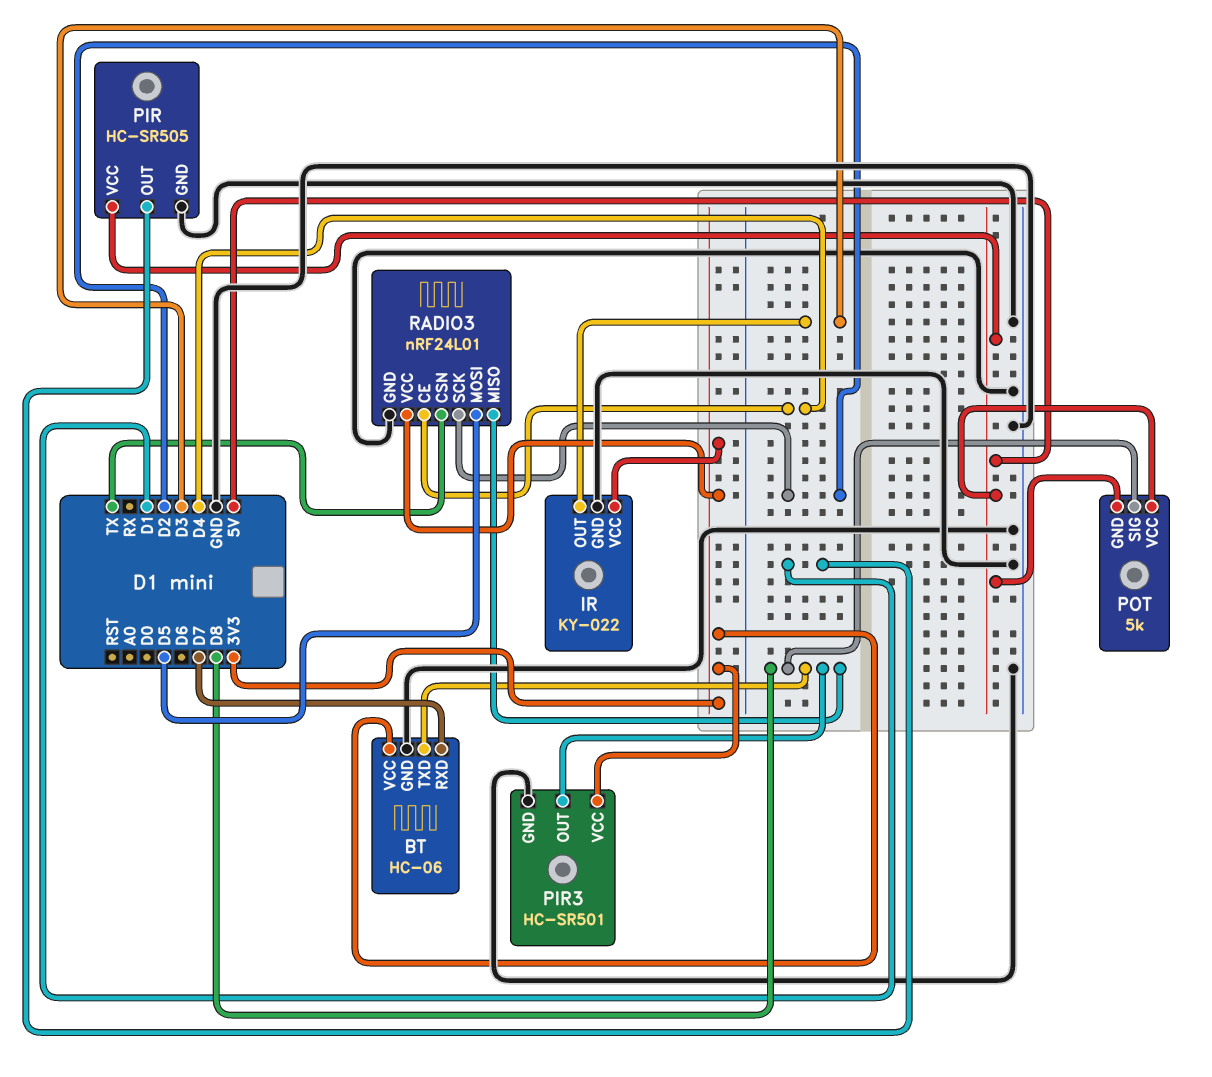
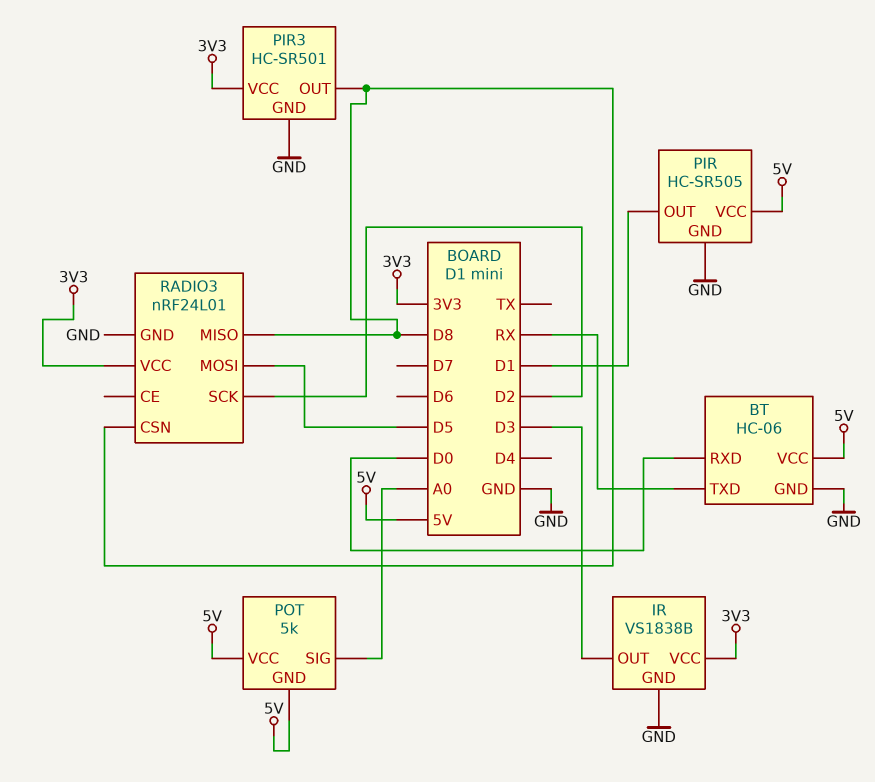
BT pin RXD: D7 -> D0
BT pin TXD: D8 -> RX
BT pin VCC: 3V3 -> 5V
IR: KY-022 -> VS1838B
POT pin SIG: D8 -> A0
RADIO3 pin CE: D4 -> none
RADIO3 pin CSN: TX -> D8

